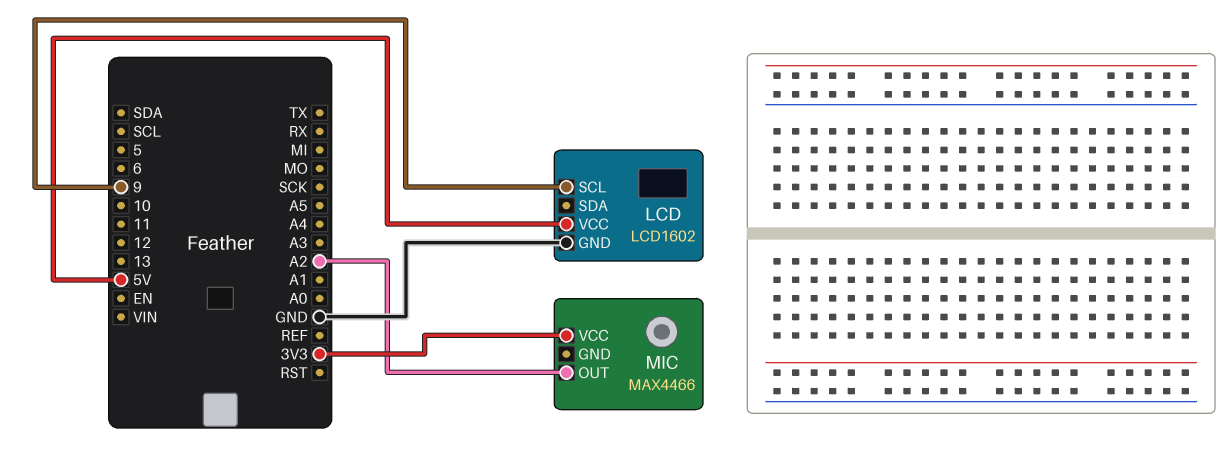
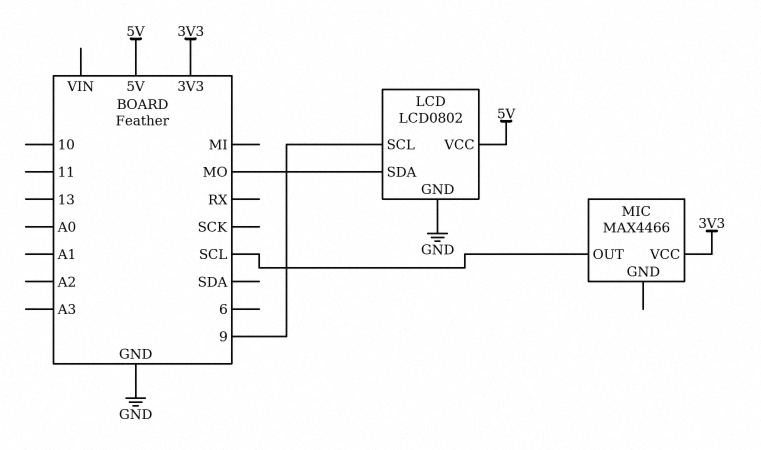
LCD: LCD1602 -> LCD0802
LCD pin SDA: none -> MO
MIC pin OUT: A2 -> SCL

